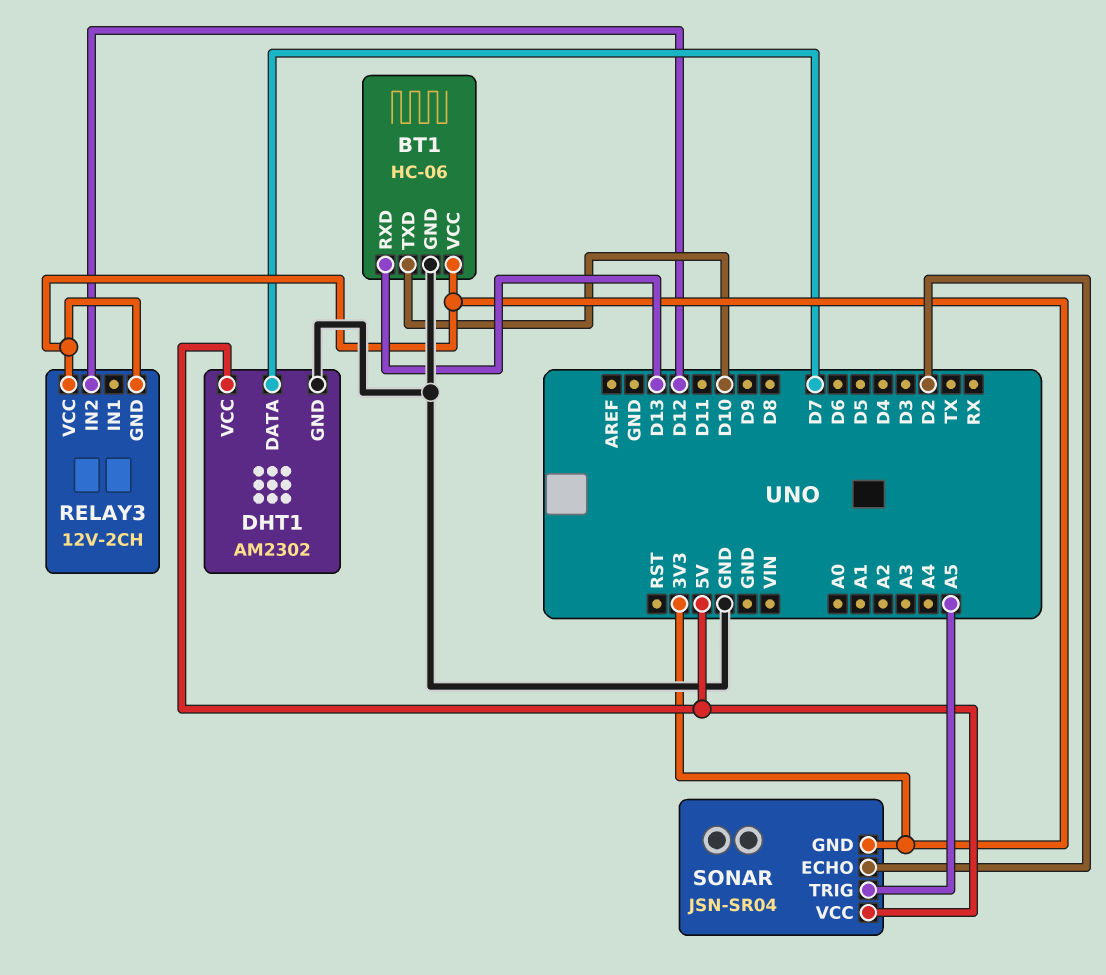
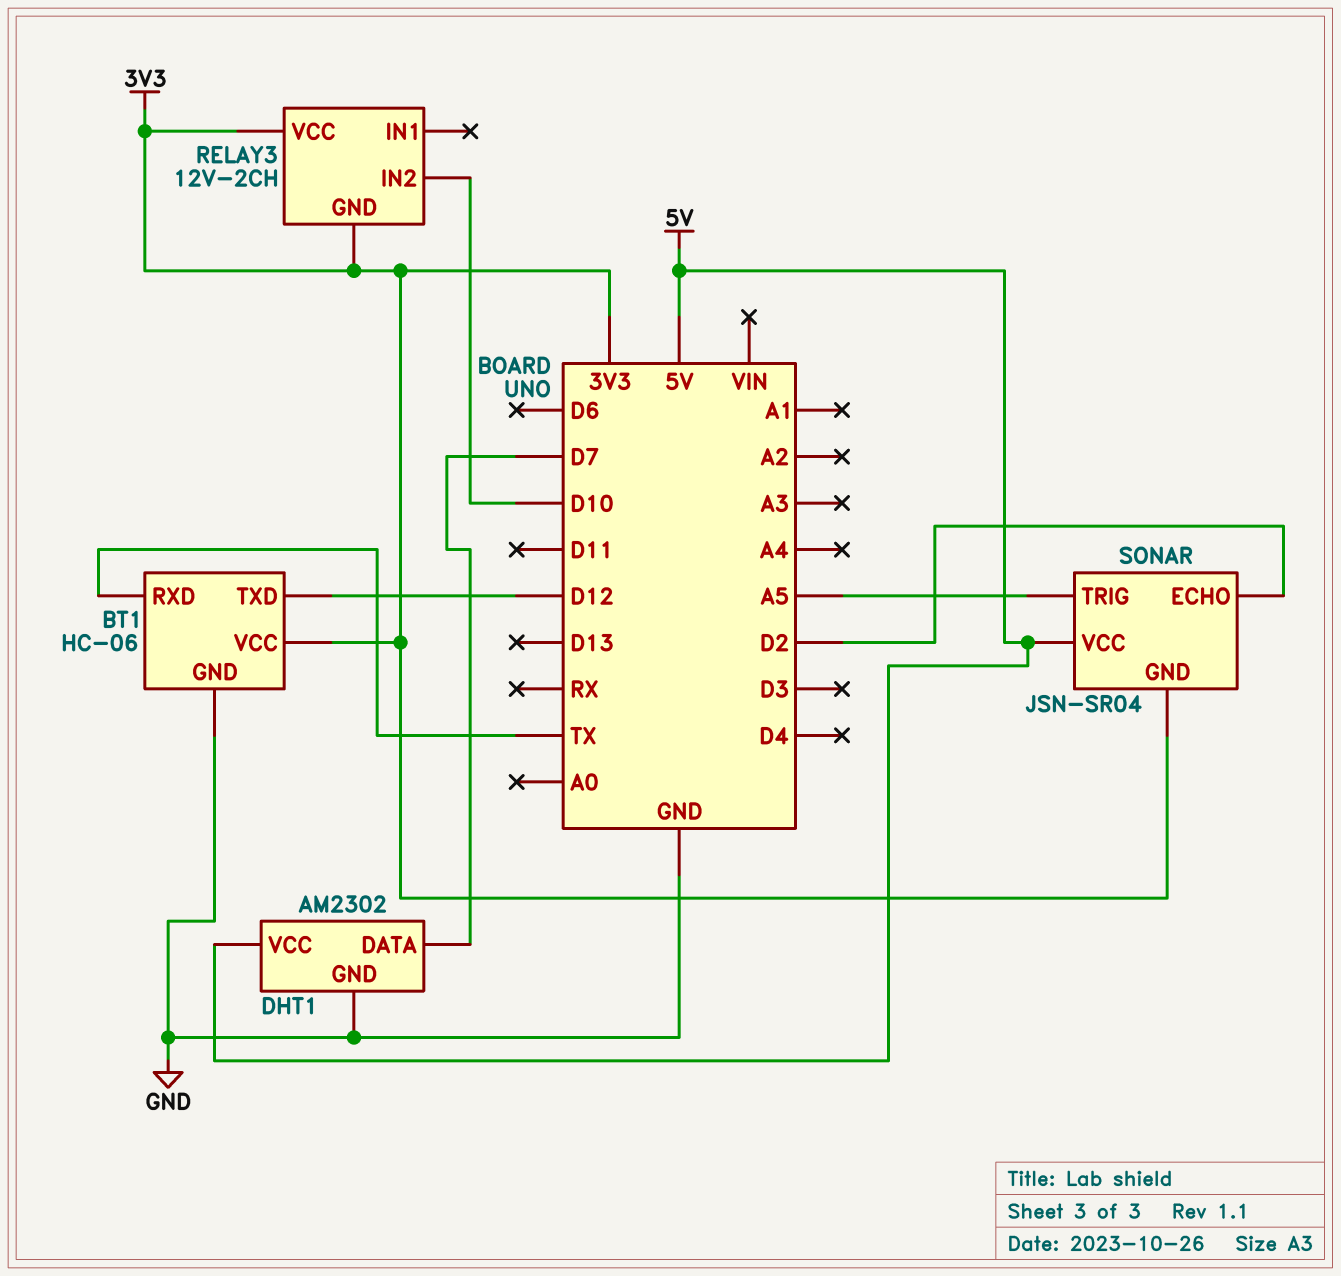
BT1 pin RXD: D13 -> TX
BT1 pin TXD: D10 -> D12
RELAY3 pin IN2: D12 -> D10

